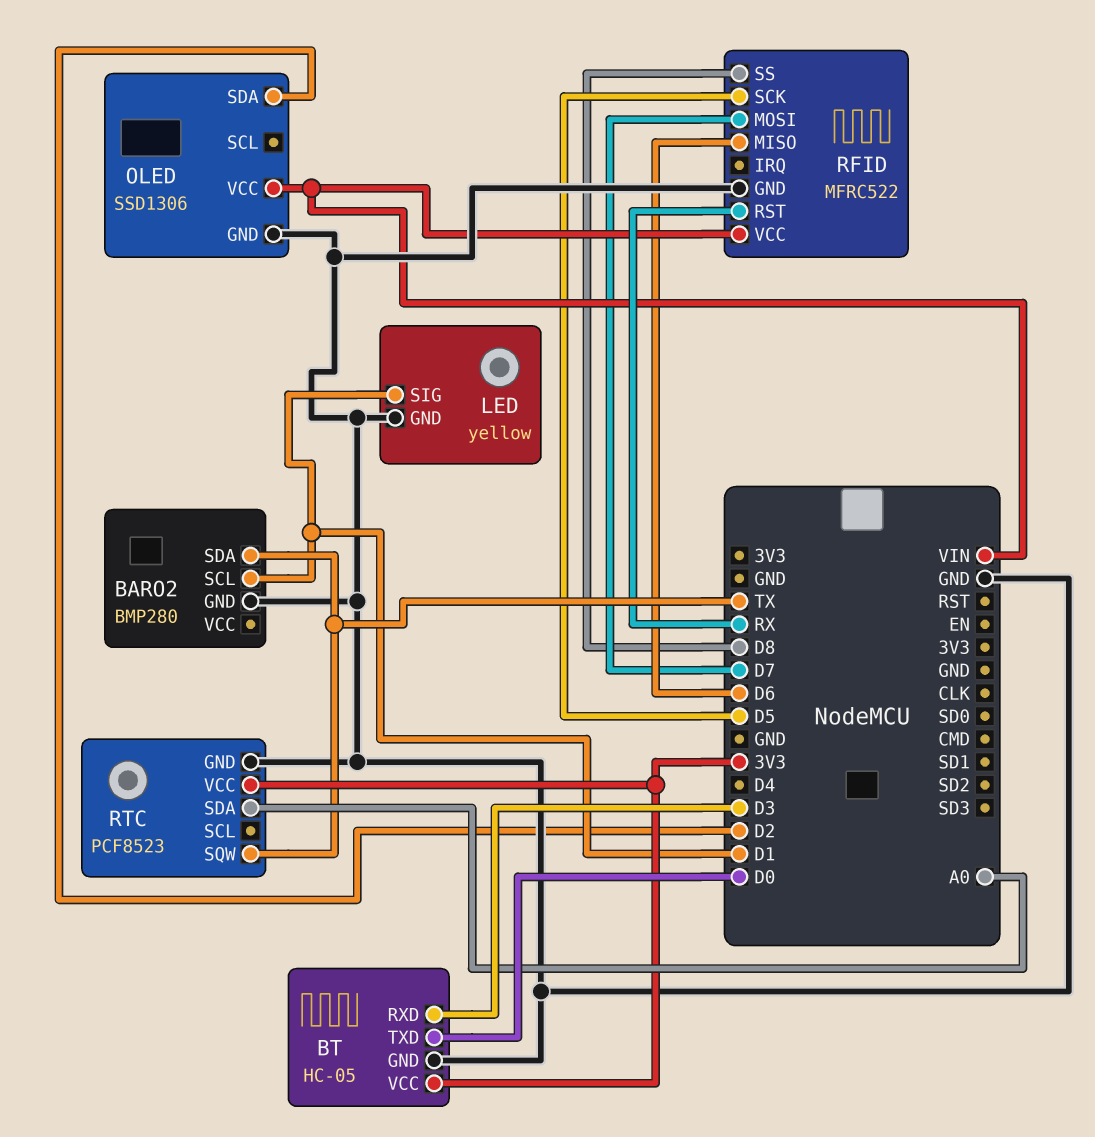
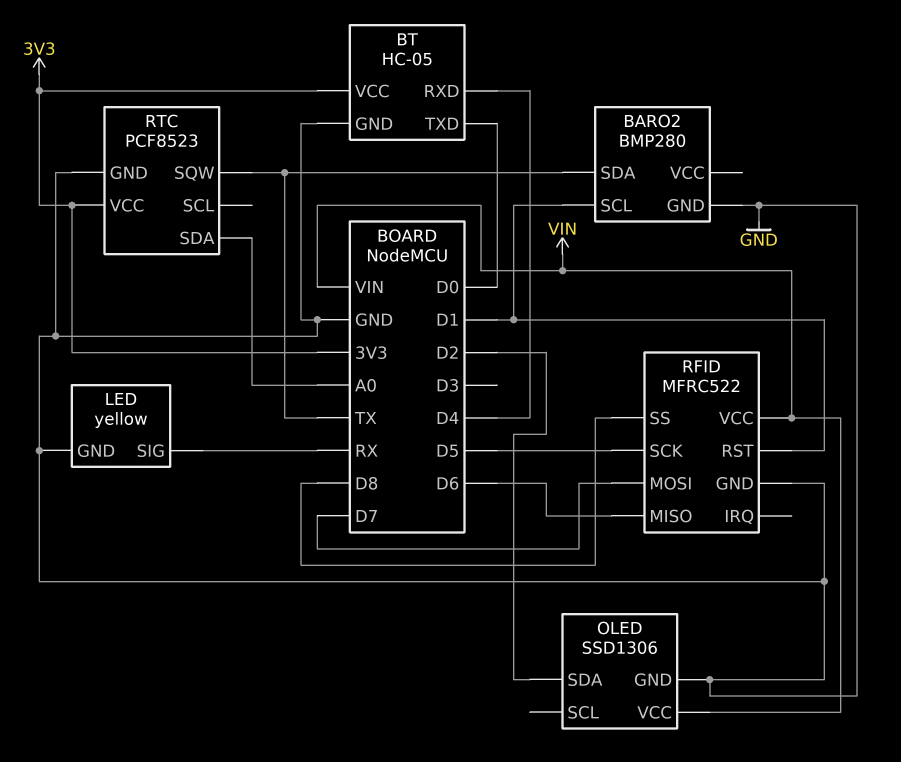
BT pin RXD: D3 -> D4
LED pin SIG: D1 -> RX
RFID pin RST: RX -> D1

